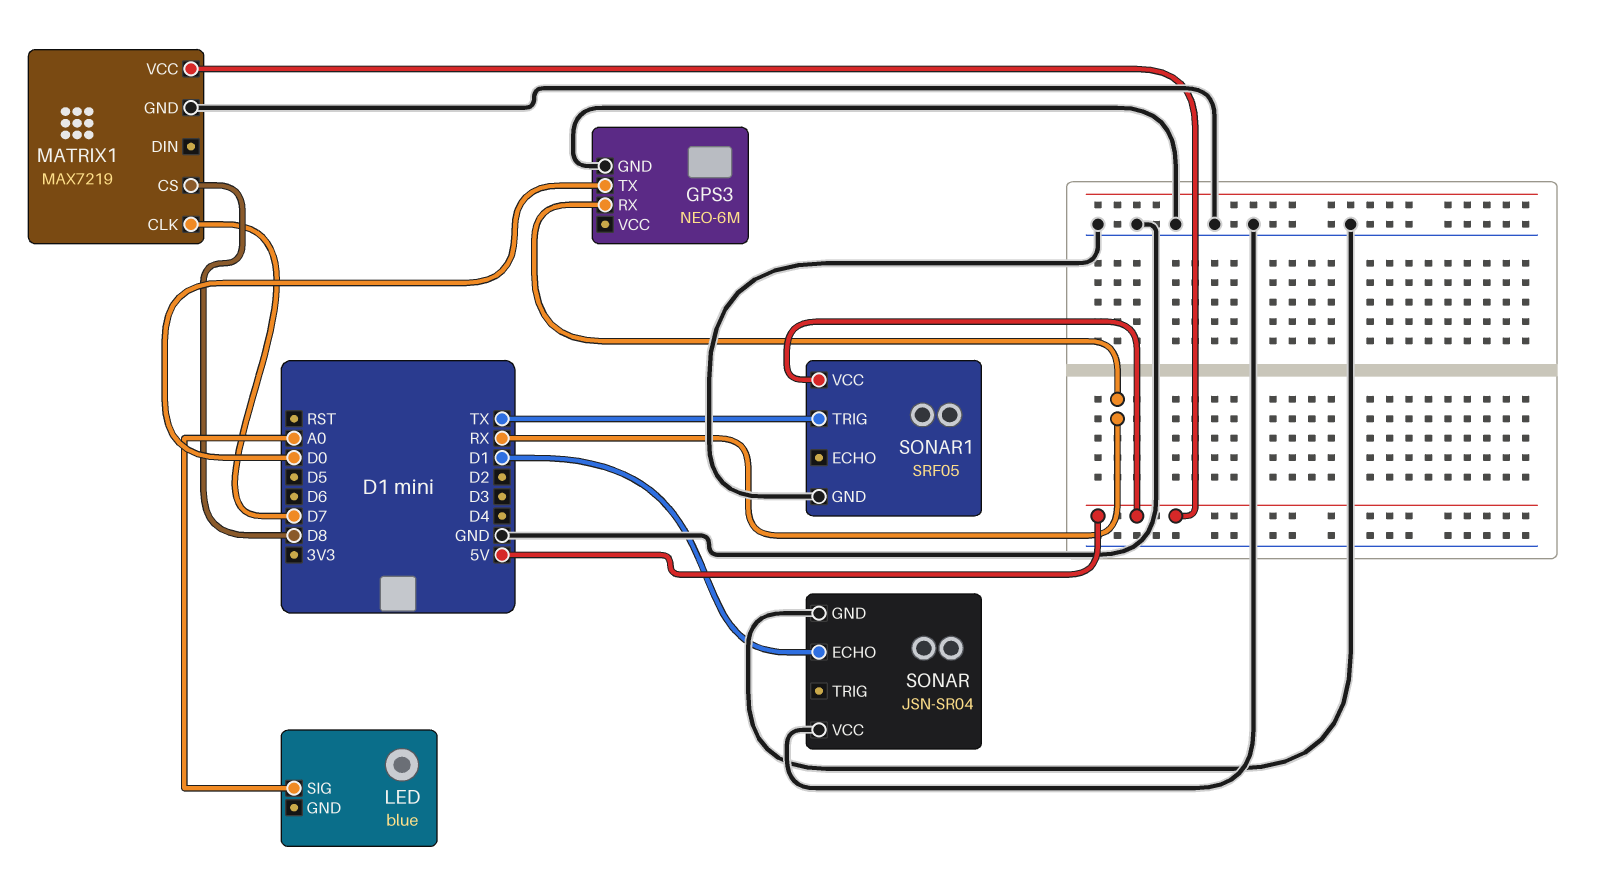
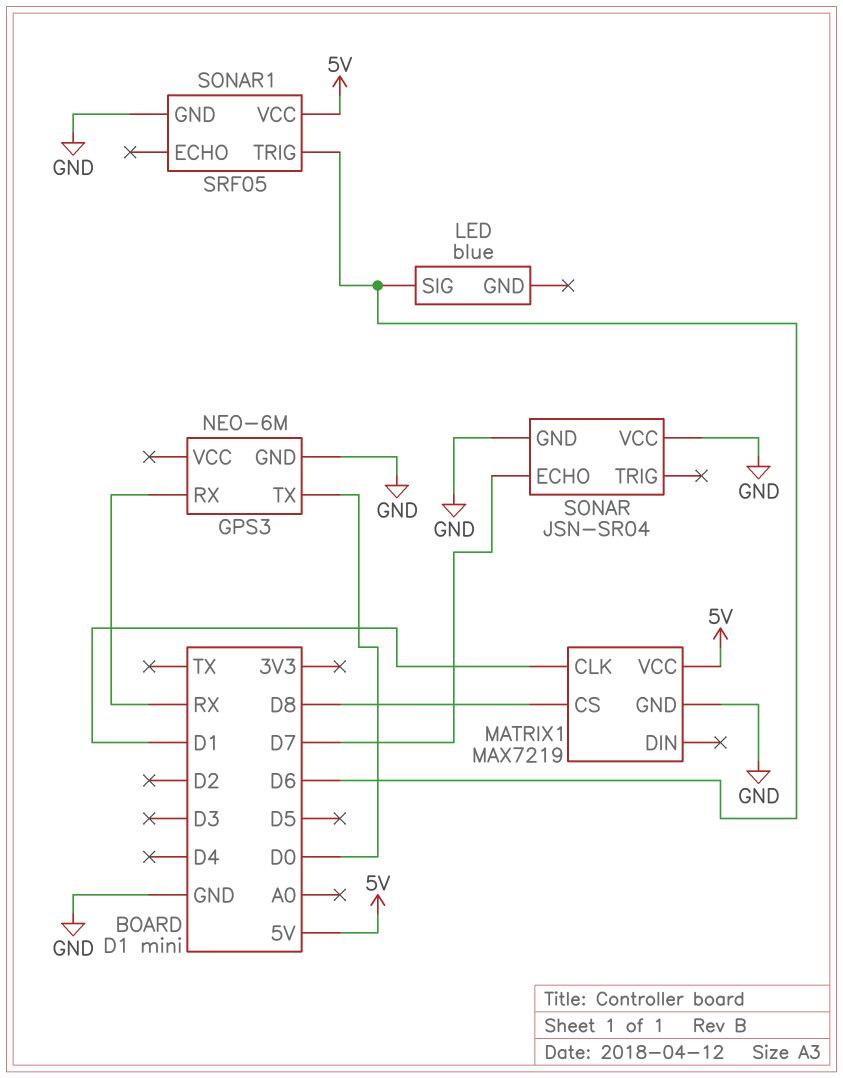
LED pin SIG: A0 -> D6
MATRIX1 pin CLK: D7 -> D1
SONAR pin ECHO: D1 -> D7
SONAR1 pin TRIG: TX -> D6

